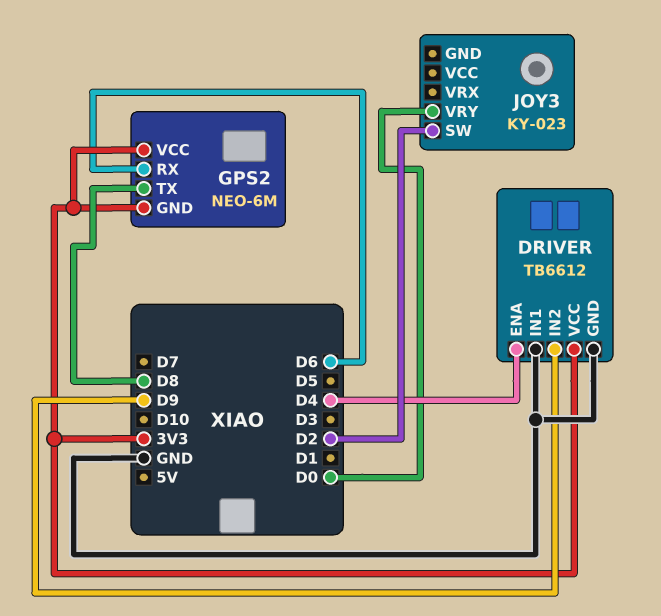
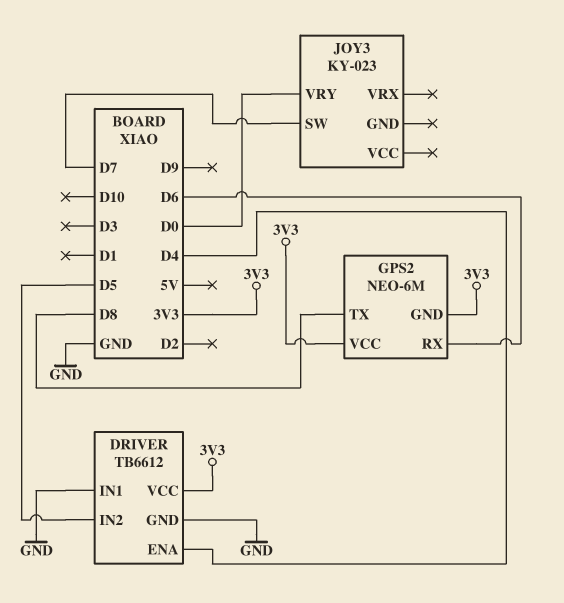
DRIVER pin IN2: D9 -> D5
JOY3 pin SW: D2 -> D7

